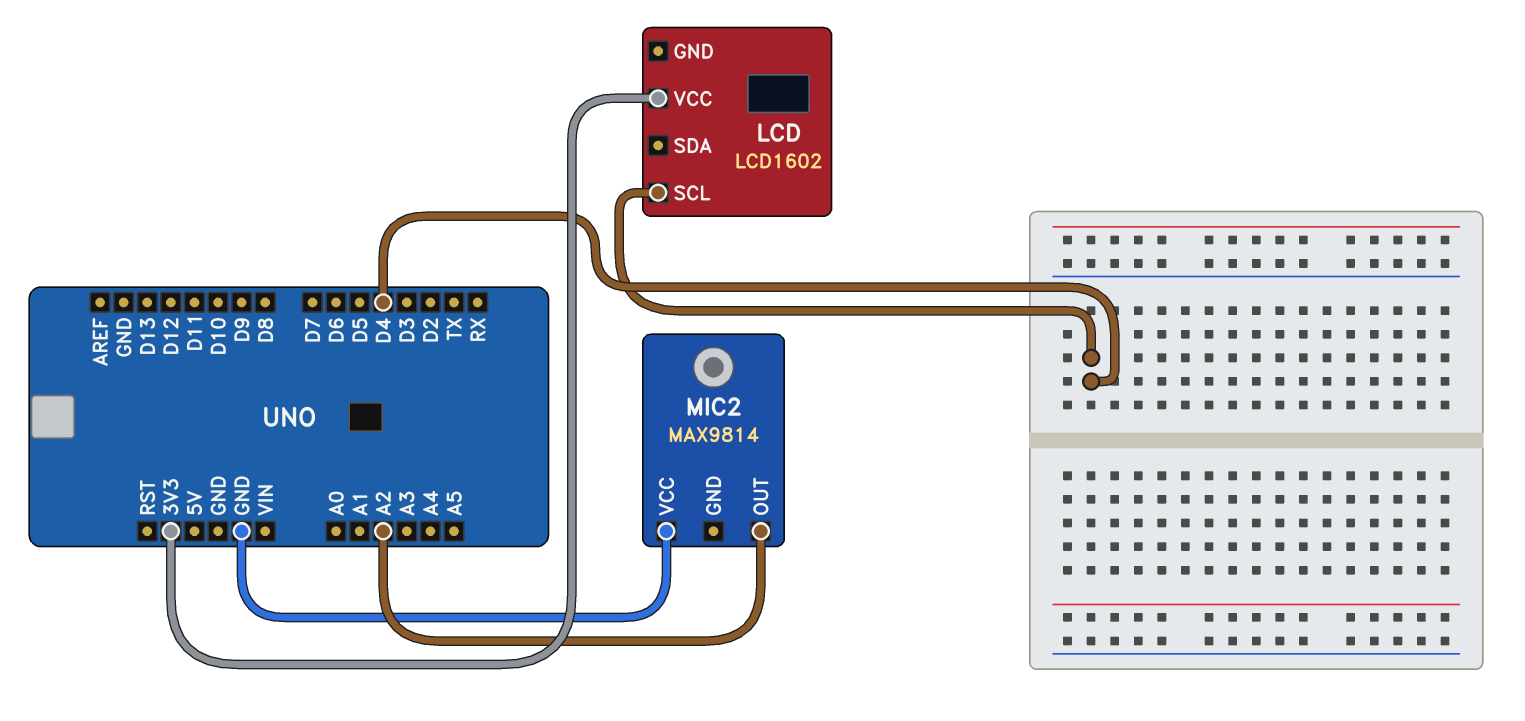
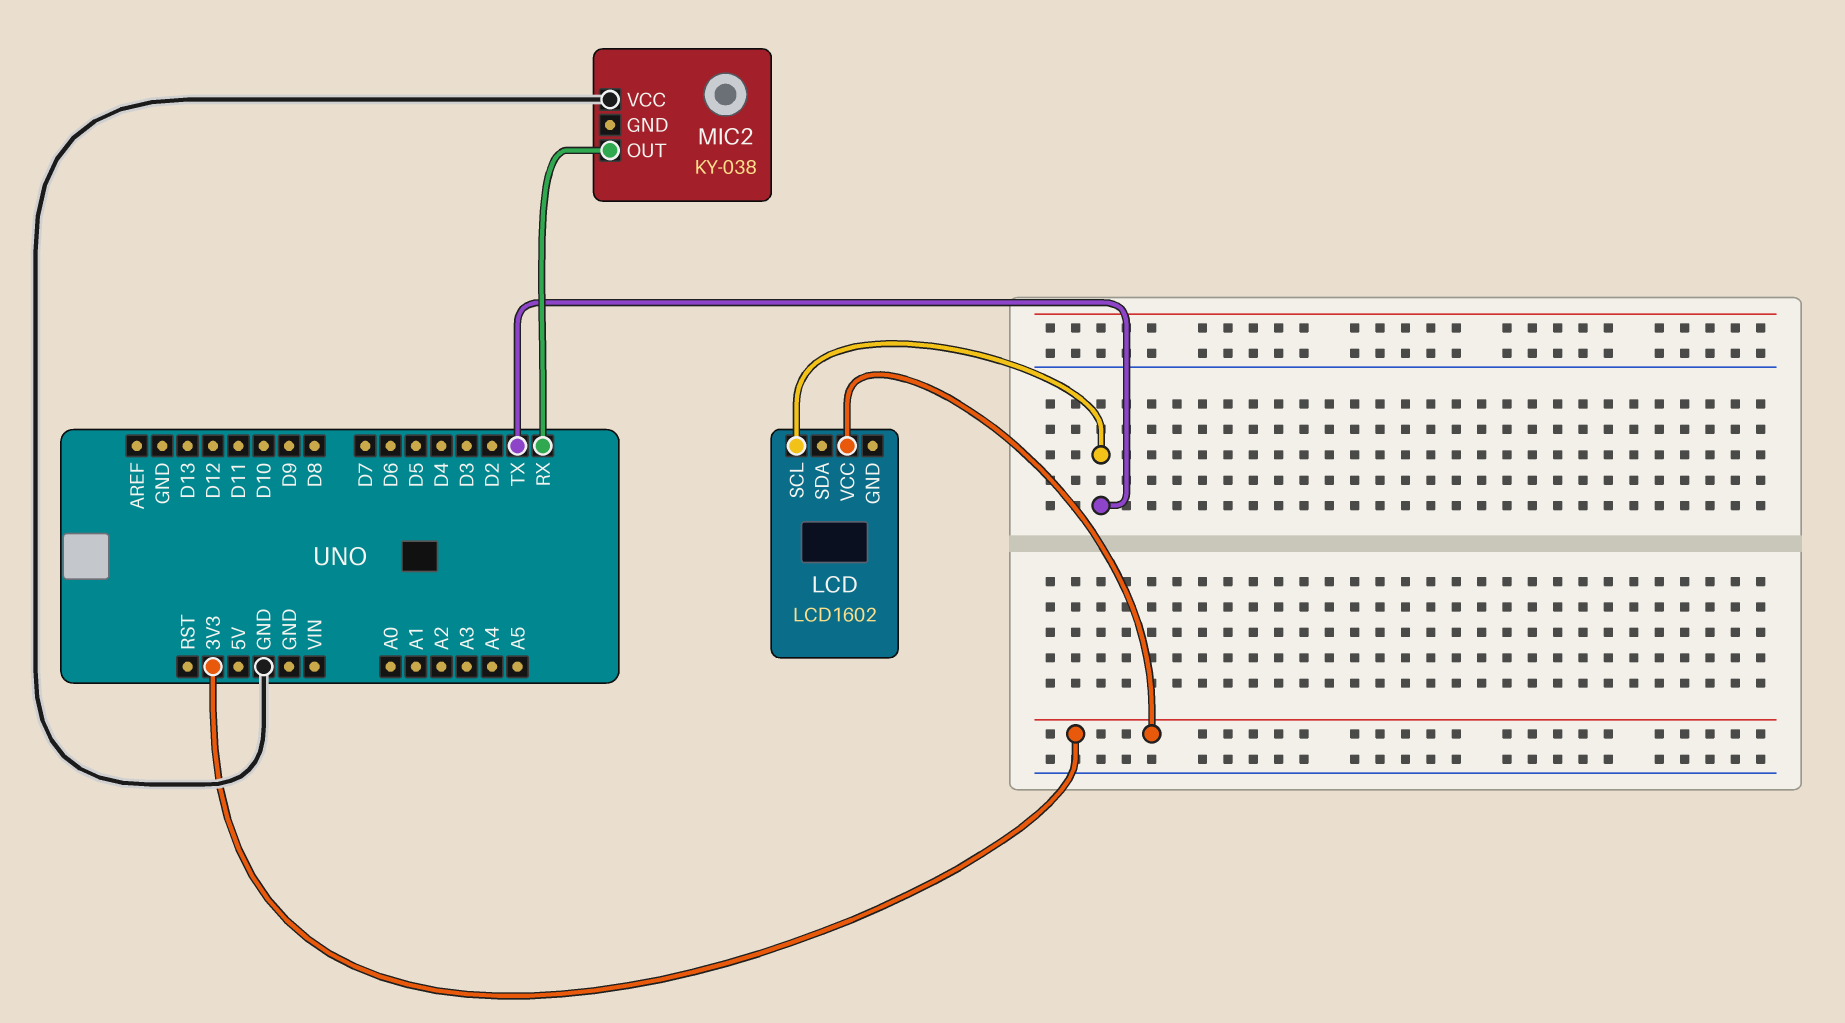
LCD pin SCL: D4 -> TX
MIC2: MAX9814 -> KY-038
MIC2 pin OUT: A2 -> RX

